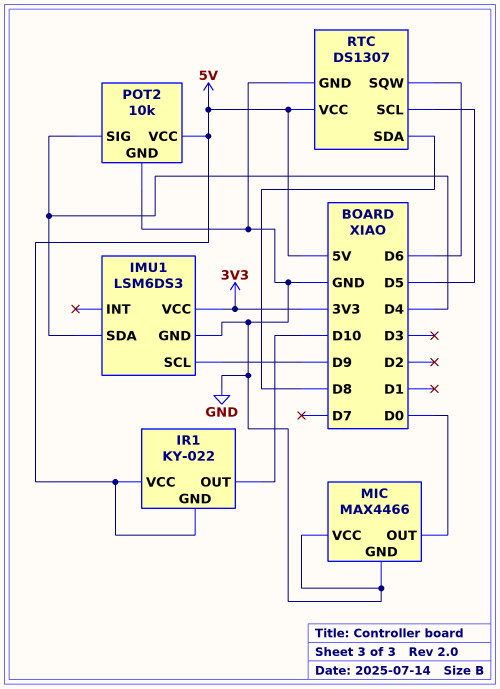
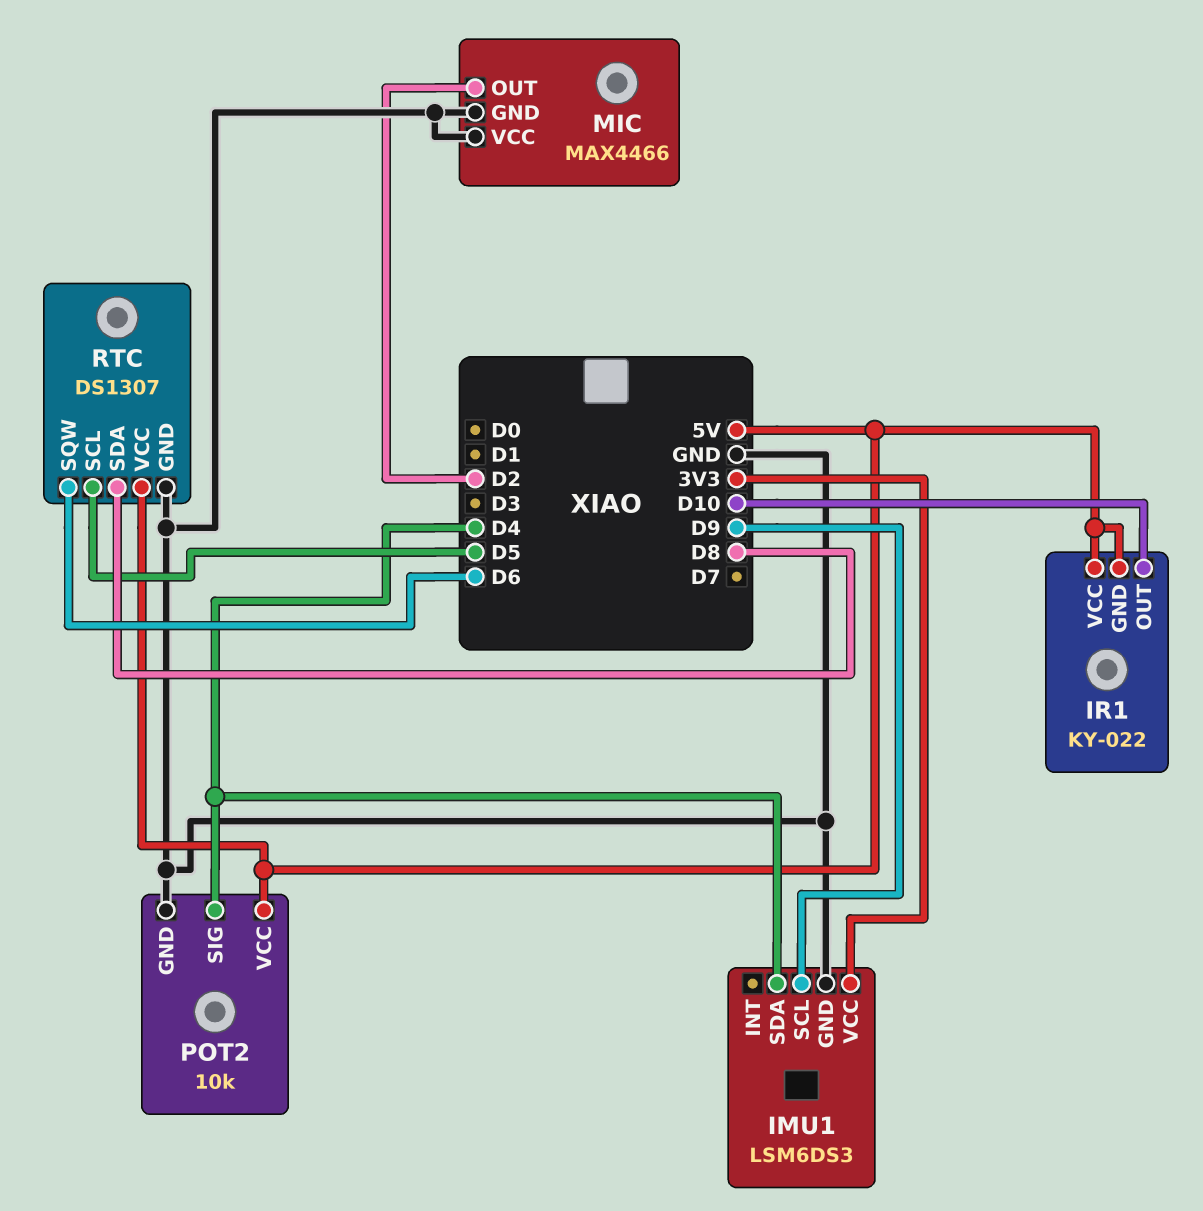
MIC pin OUT: D0 -> D2

